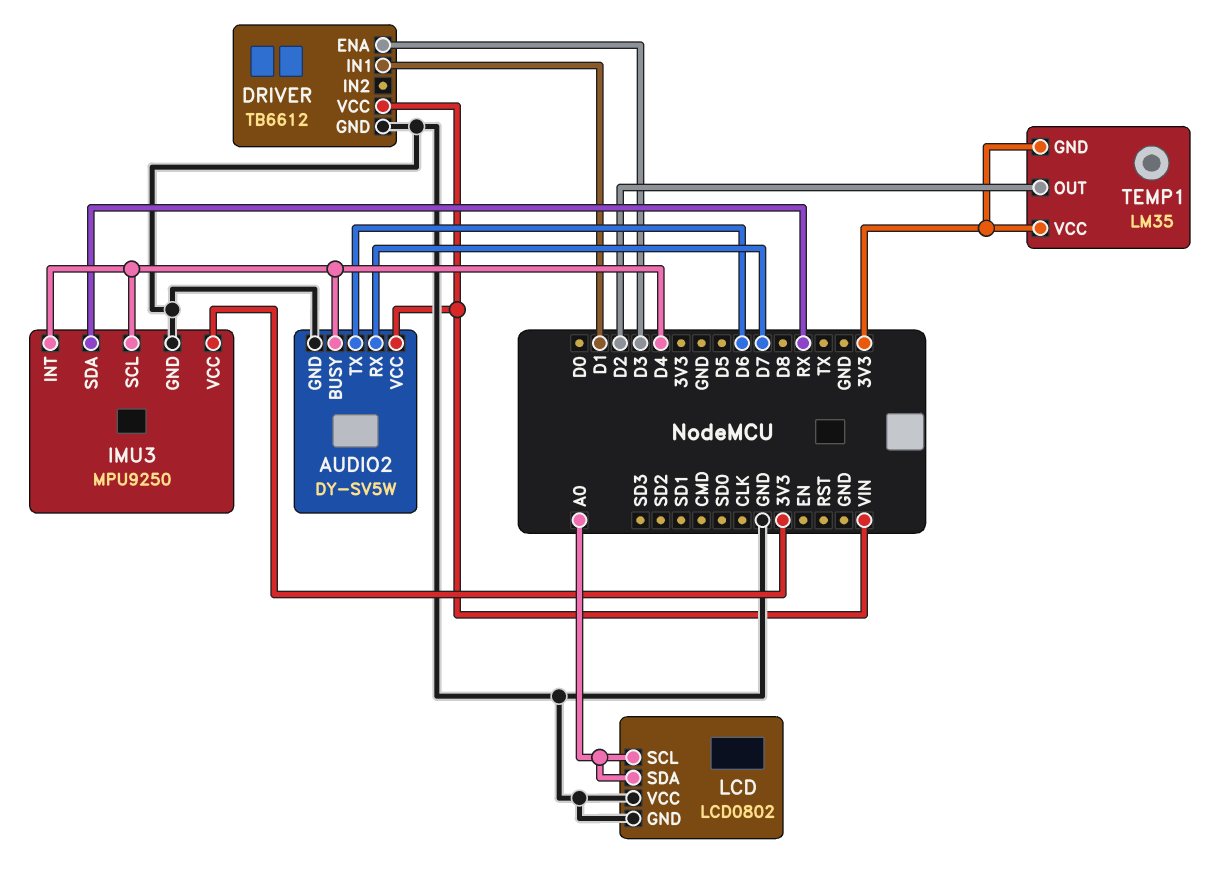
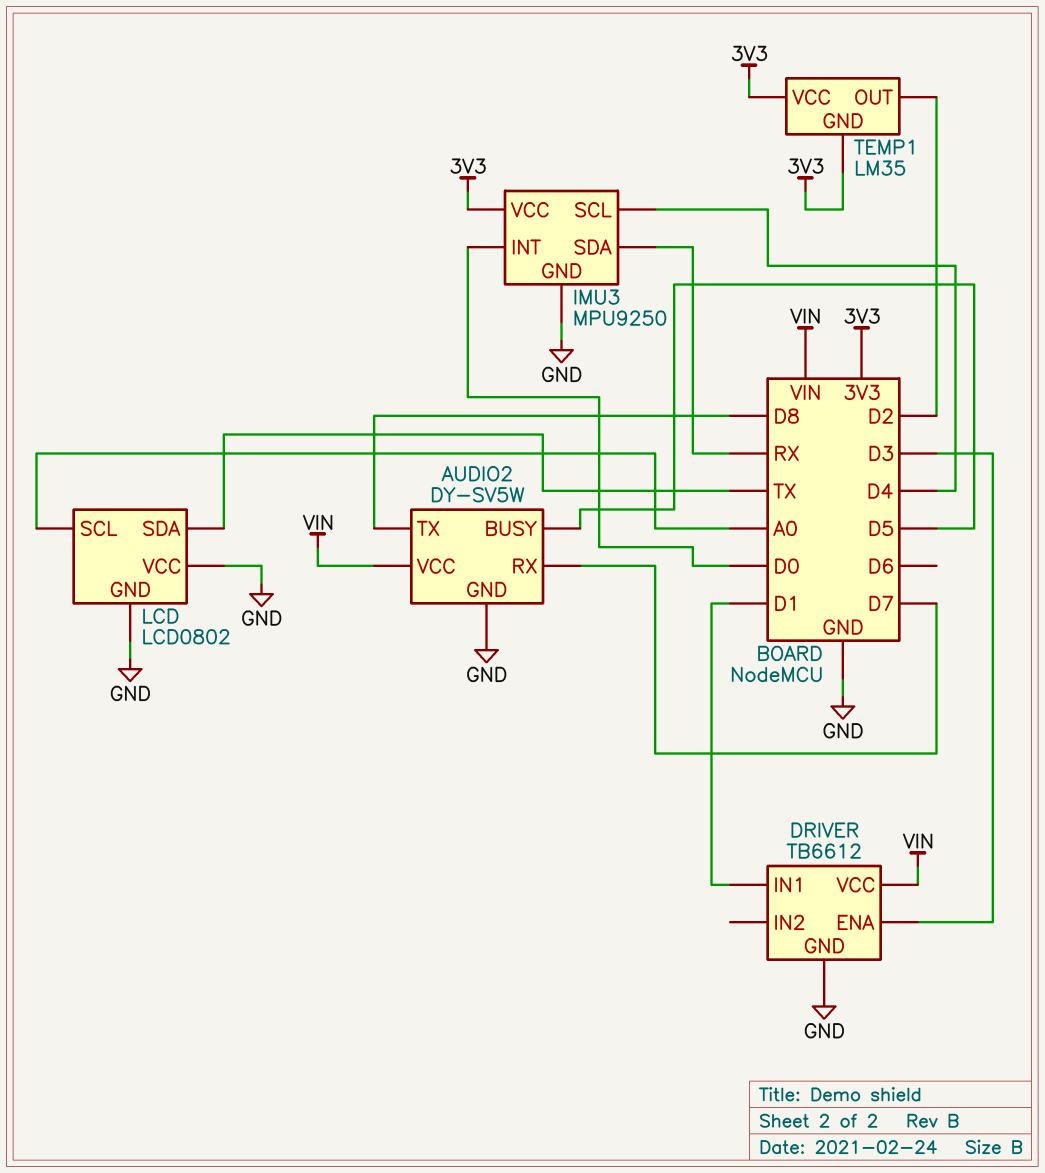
AUDIO2 pin BUSY: D4 -> D5
AUDIO2 pin TX: D6 -> D8
IMU3 pin INT: D4 -> D0
LCD pin SDA: A0 -> TX

